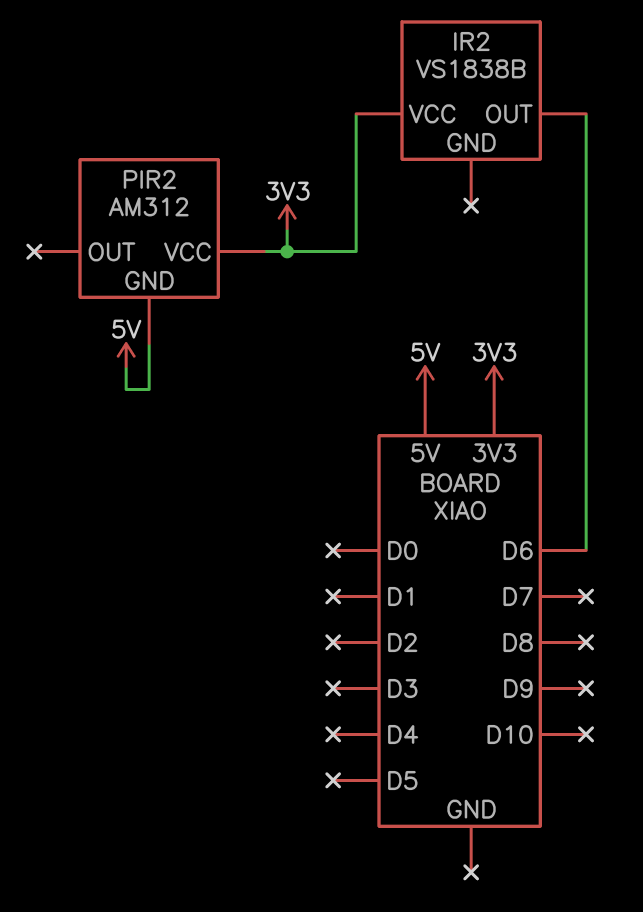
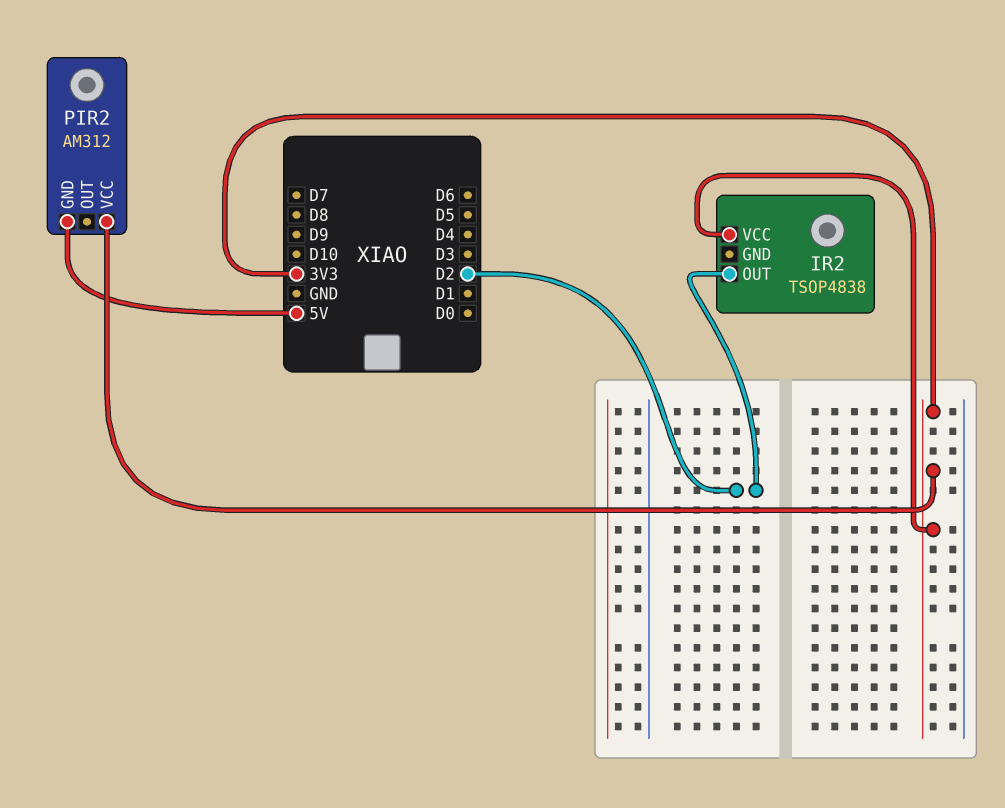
IR2: VS1838B -> TSOP4838
IR2 pin OUT: D6 -> D2

